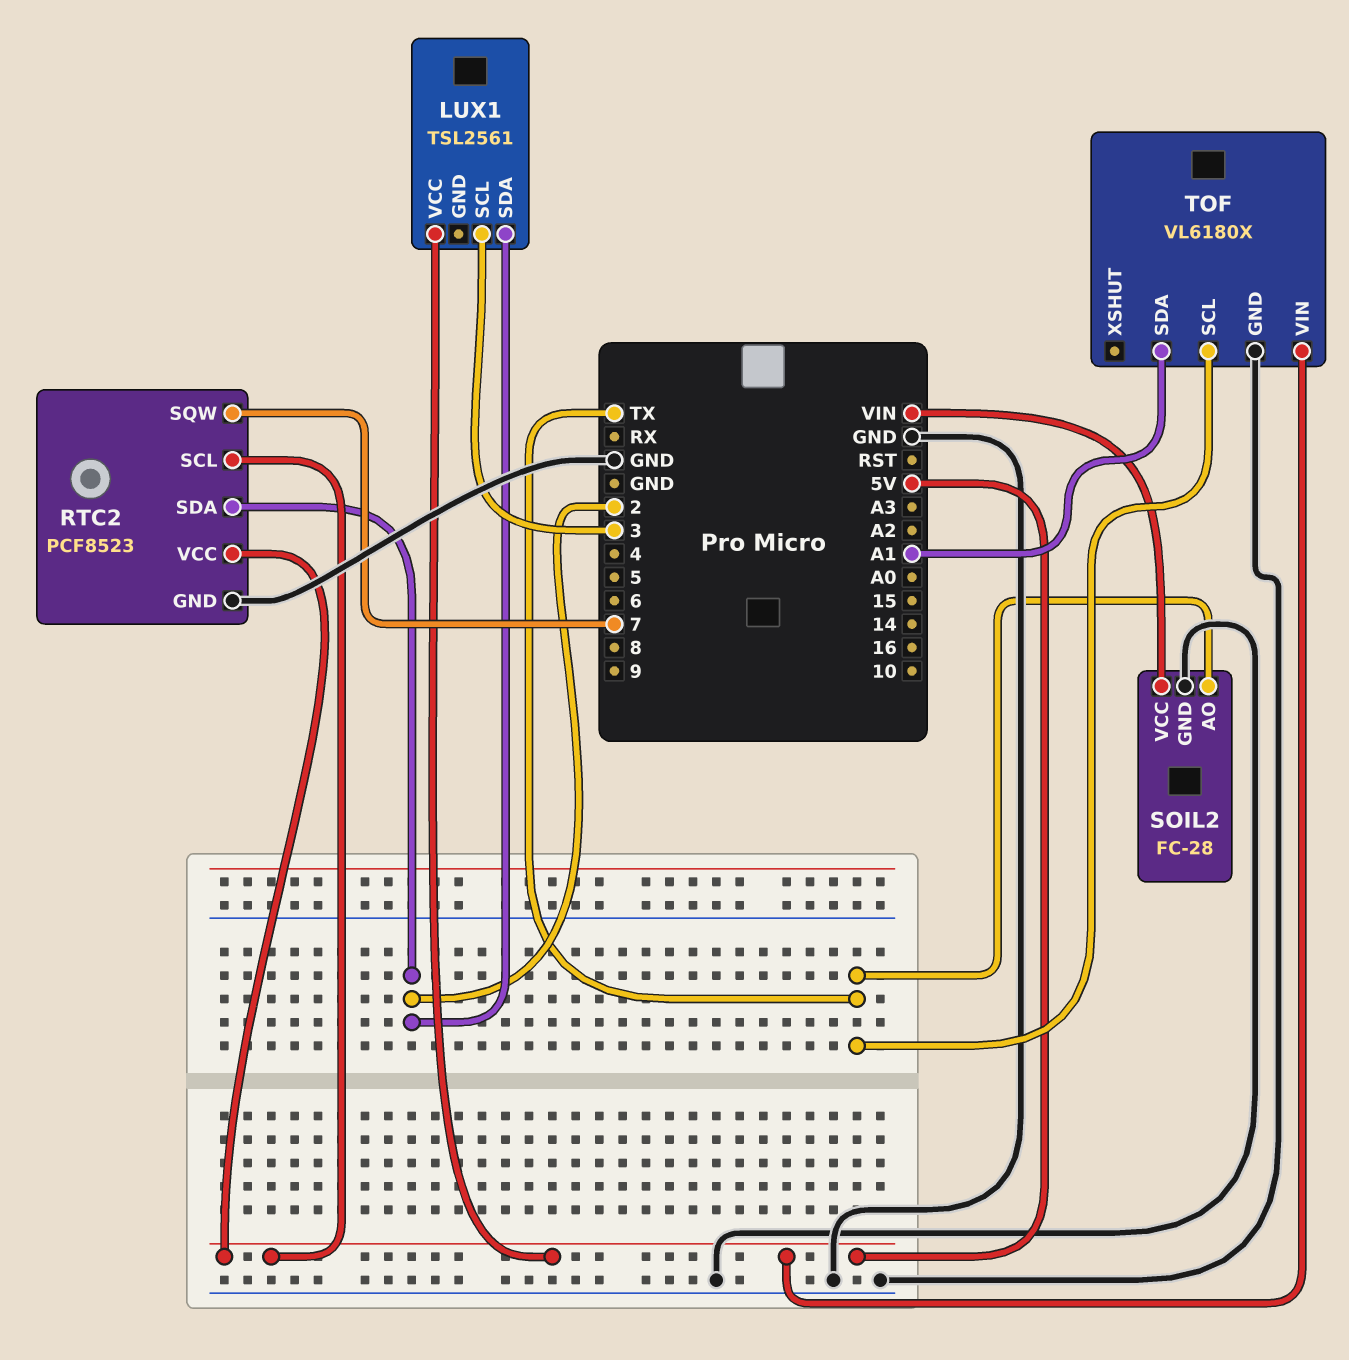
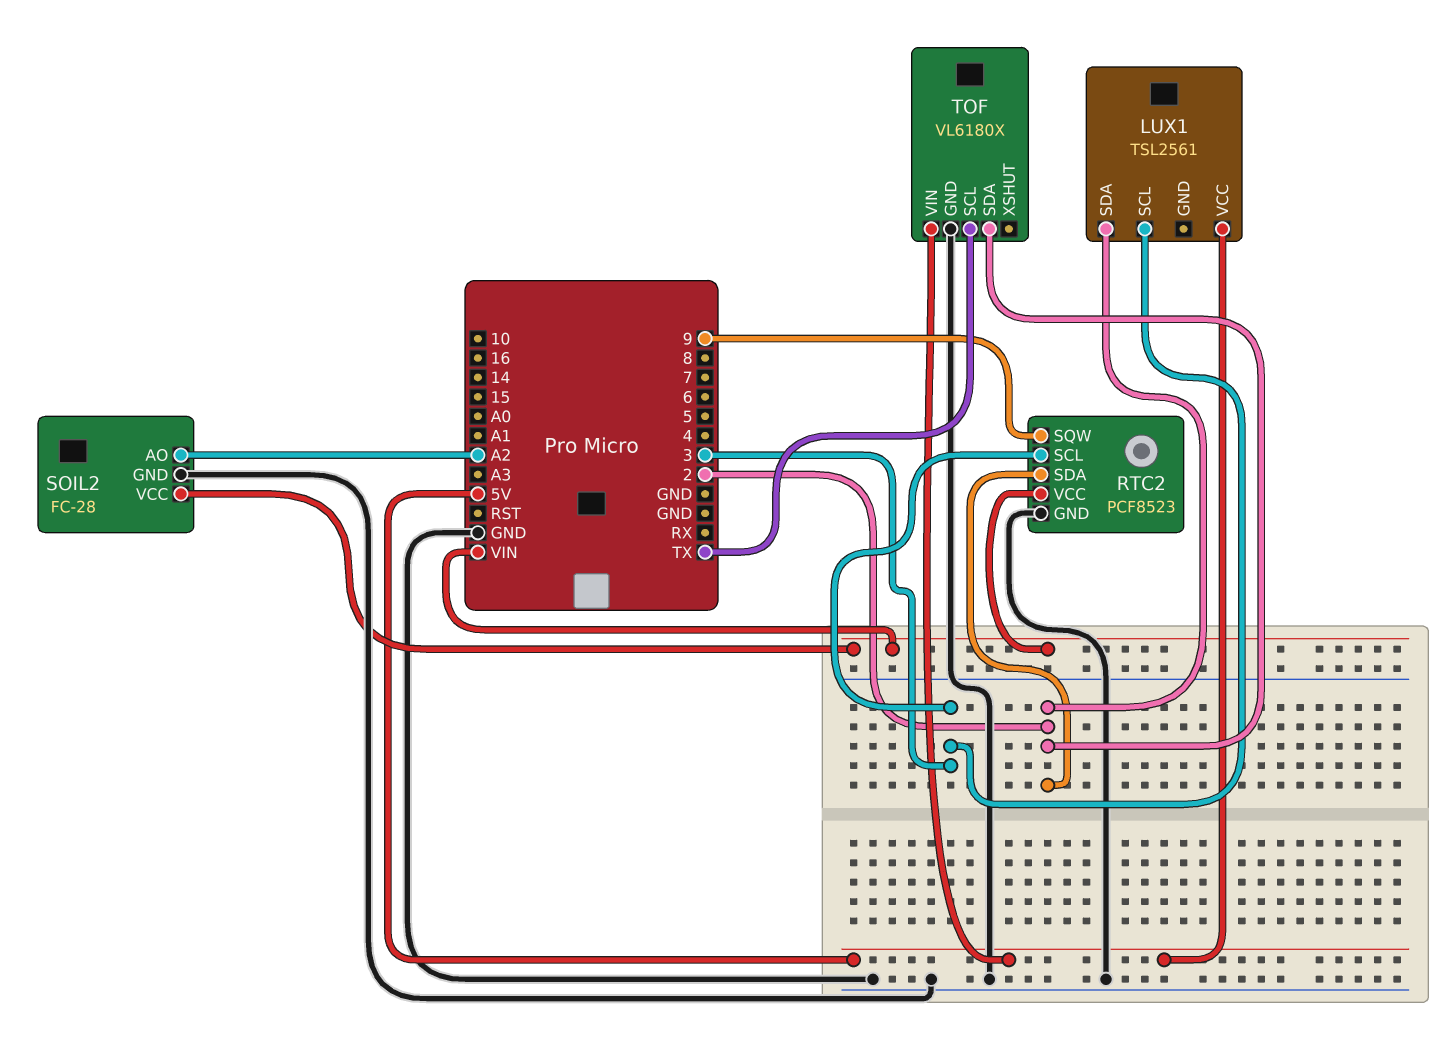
RTC2 pin SCL: 5V -> 3
RTC2 pin SQW: 7 -> 9
RTC2 pin VCC: 5V -> VIN
SOIL2 pin AO: TX -> A2
TOF pin SDA: A1 -> 2

